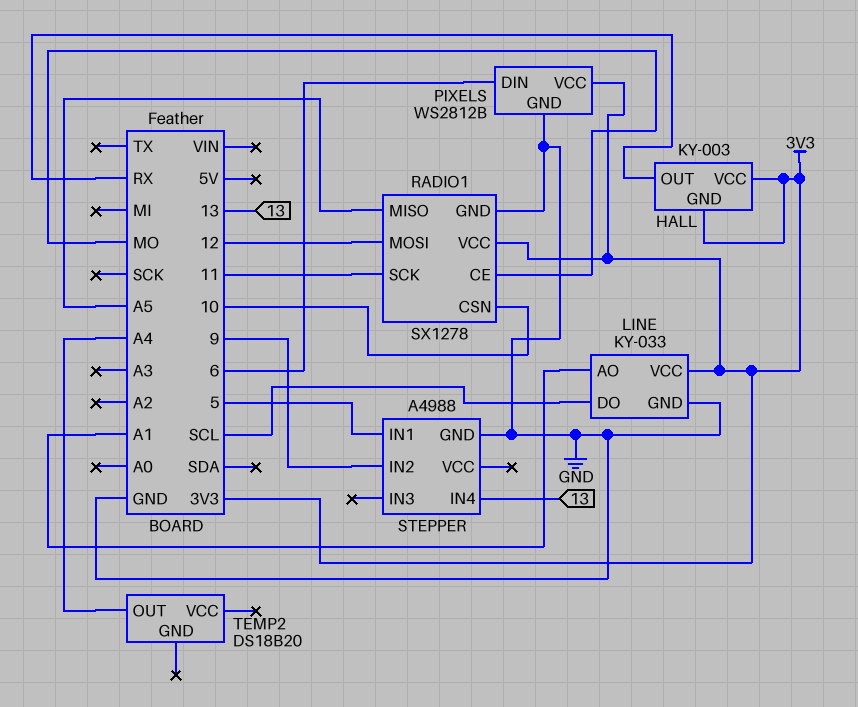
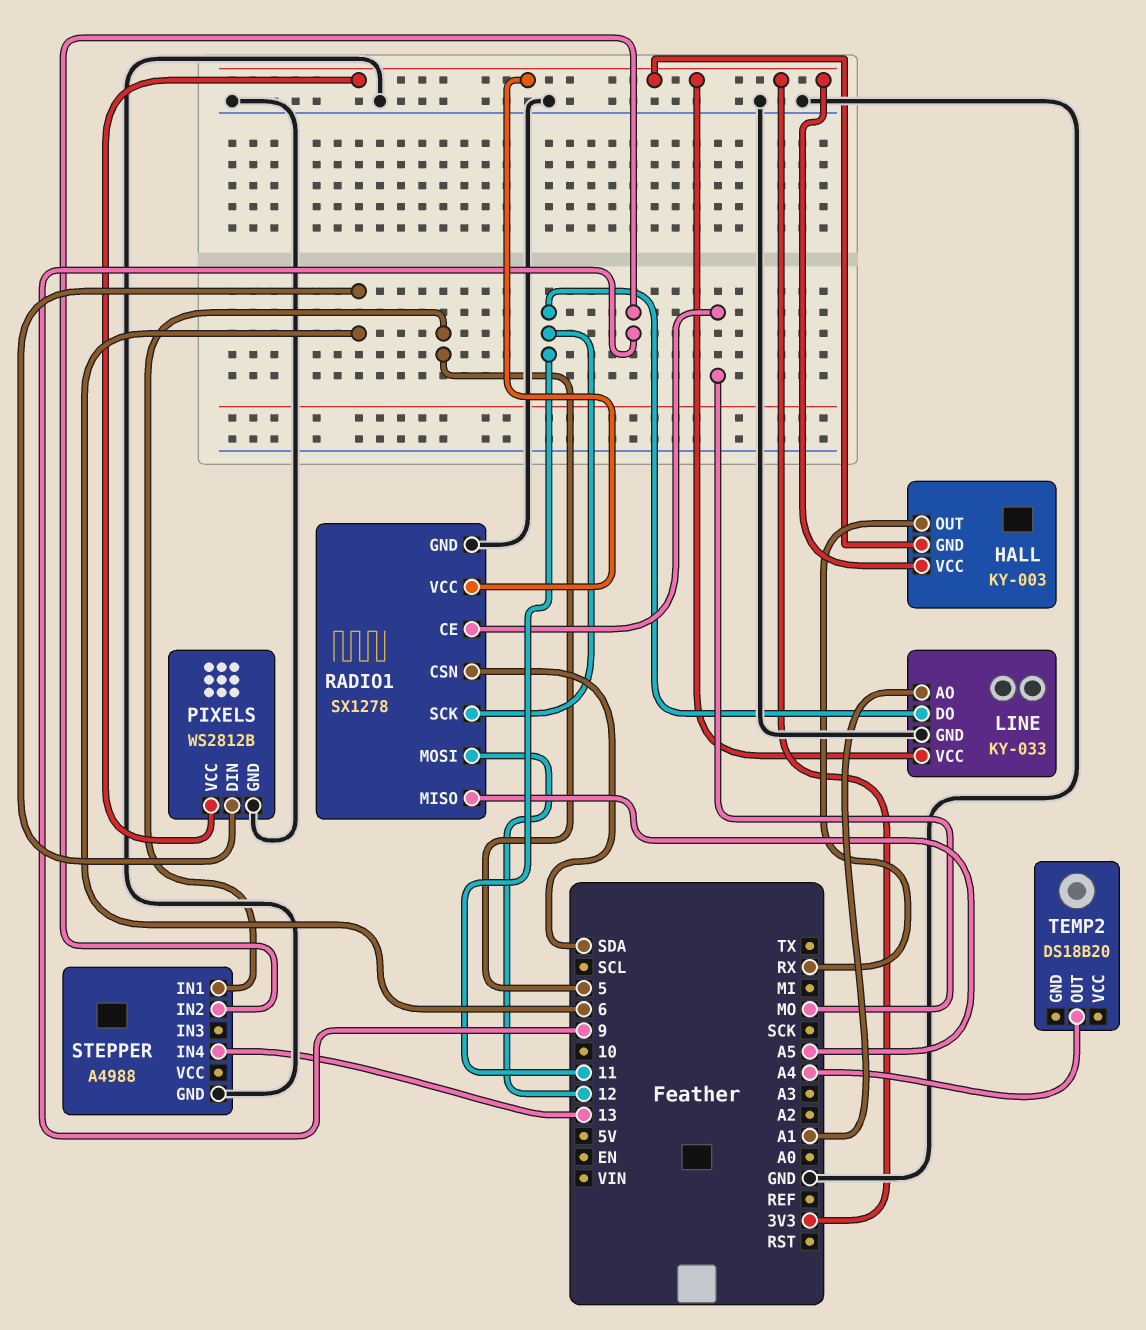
LINE pin DO: SCL -> 11
RADIO1 pin CSN: 10 -> SDA

